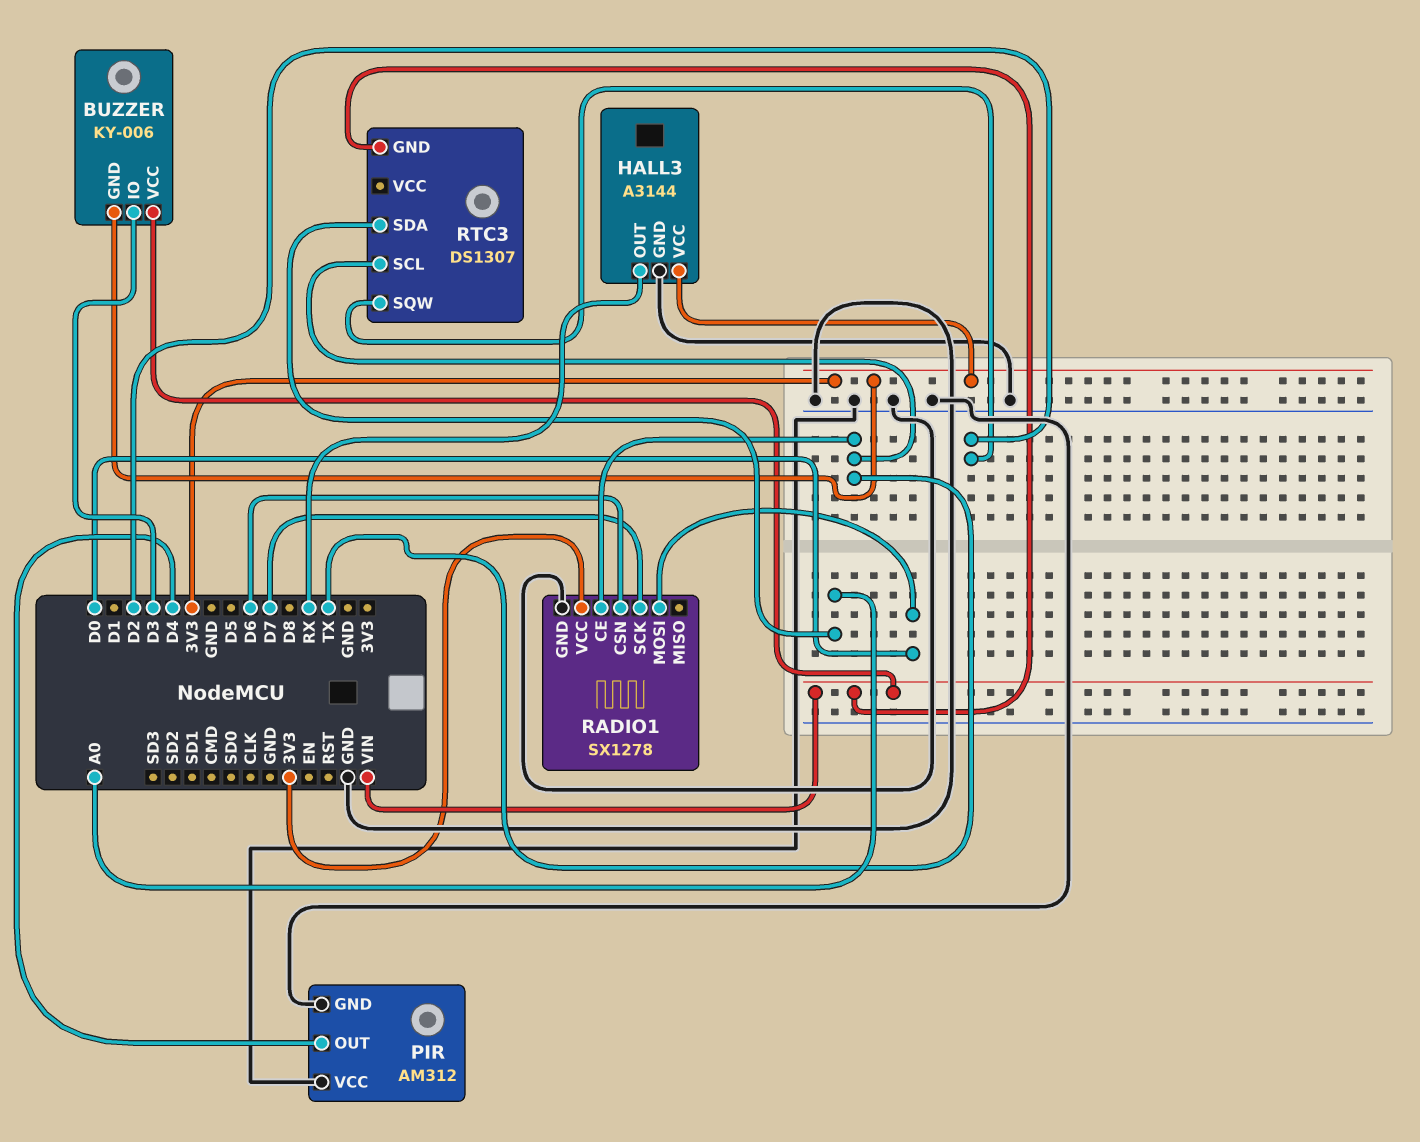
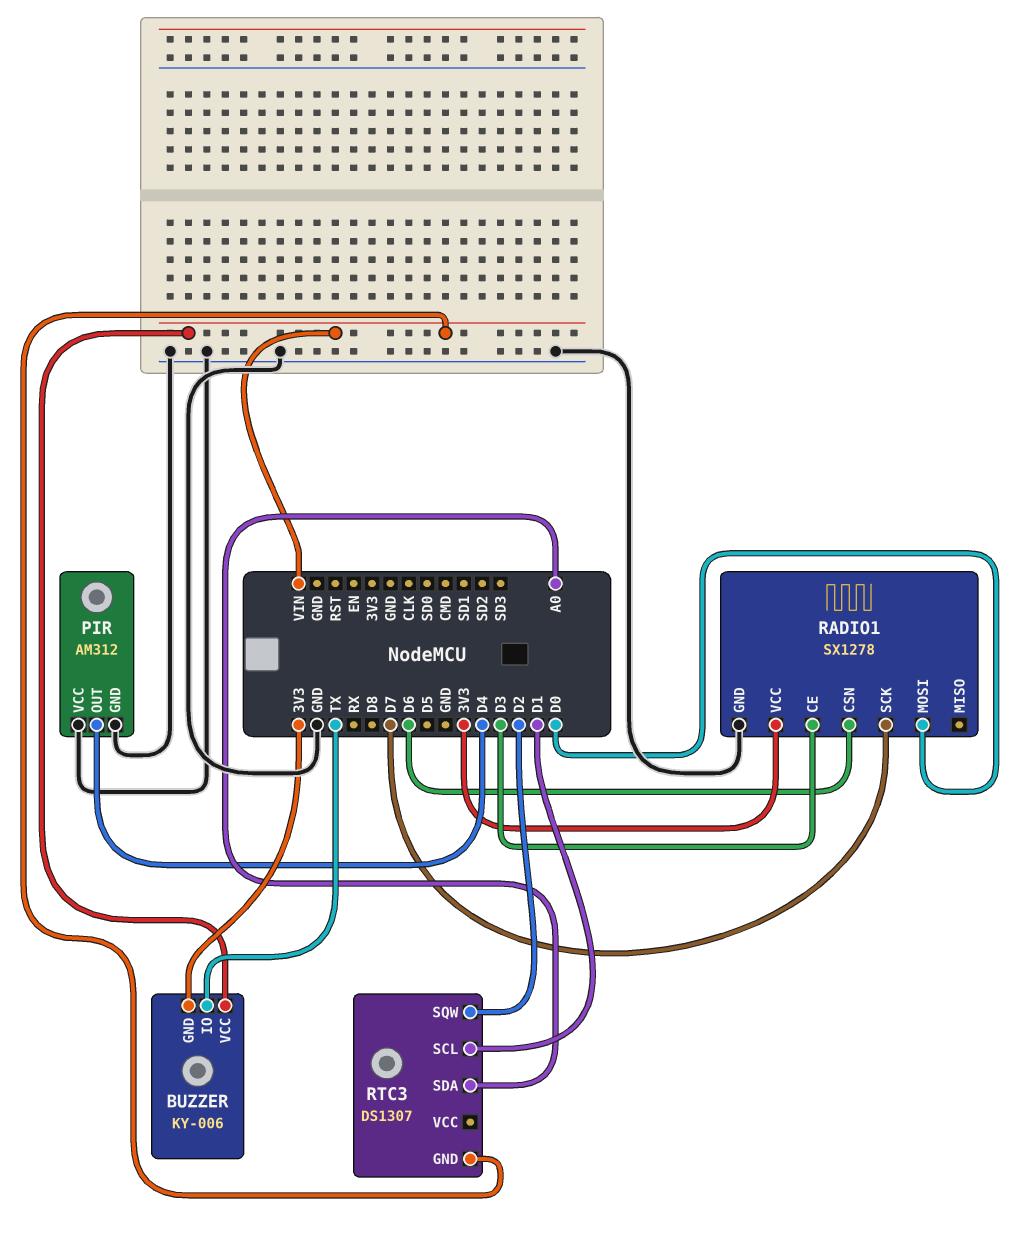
BUZZER pin IO: D3 -> TX
HALL3: A3144 -> none
HALL3 pin GND: GND -> none
HALL3 pin OUT: RX -> none
HALL3 pin VCC: 3V3 -> none
RADIO1 pin CE: TX -> D3
RTC3 pin SCL: TX -> D1

